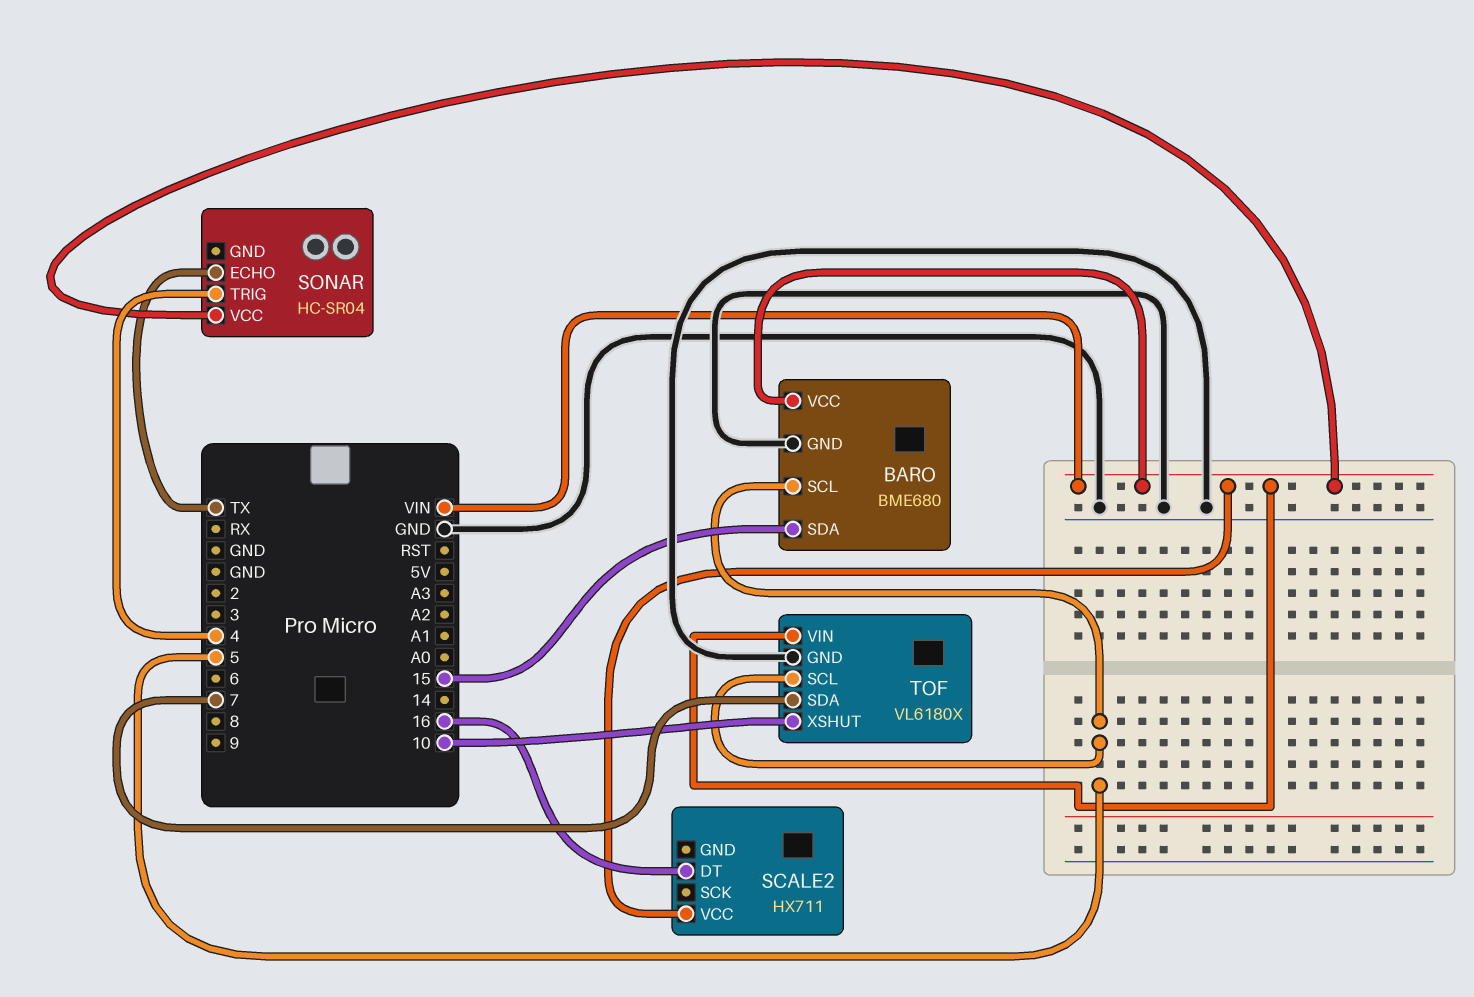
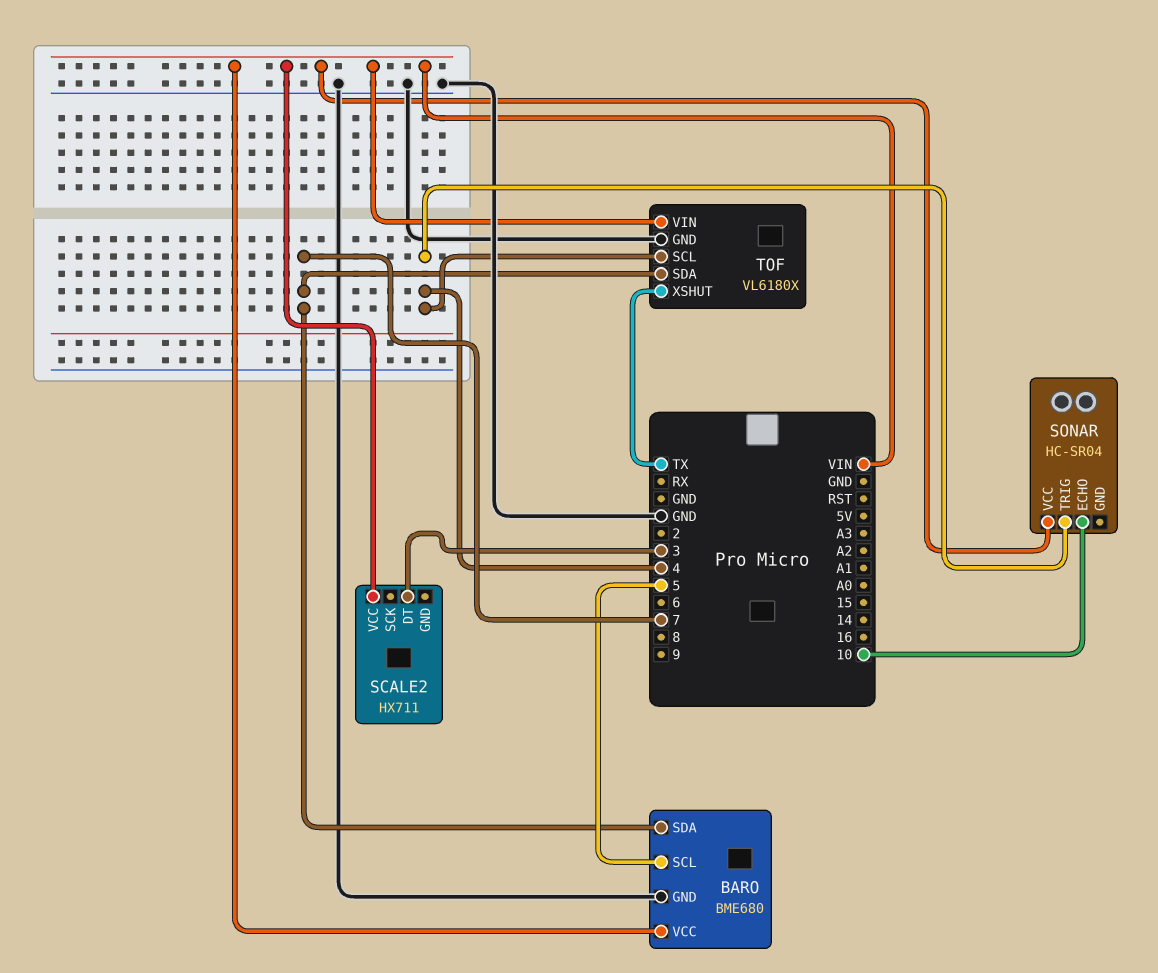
BARO pin SDA: 15 -> 7
SCALE2 pin DT: 16 -> 3
SONAR pin ECHO: TX -> 10
TOF pin SCL: 5 -> 4
TOF pin XSHUT: 10 -> TX

